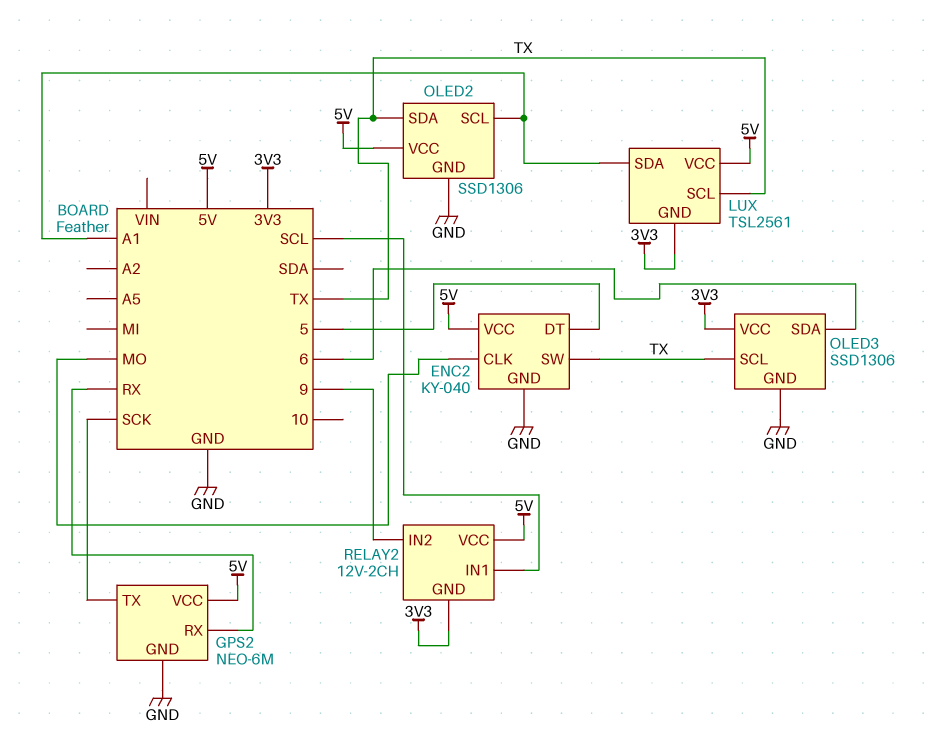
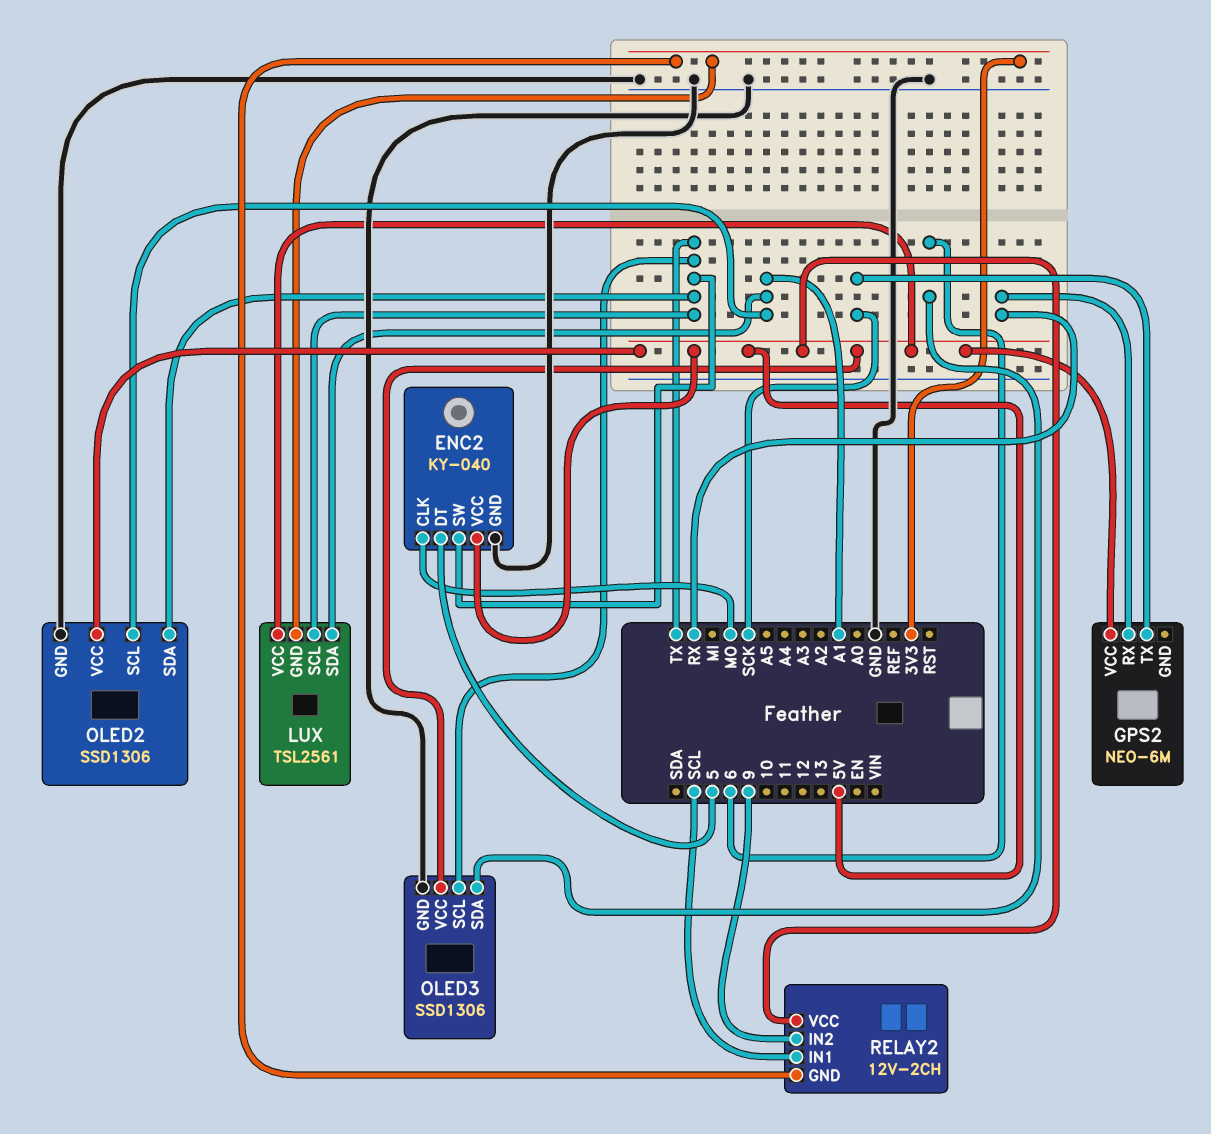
GPS2 pin GND: GND -> none
OLED3 pin VCC: 3V3 -> 5V

